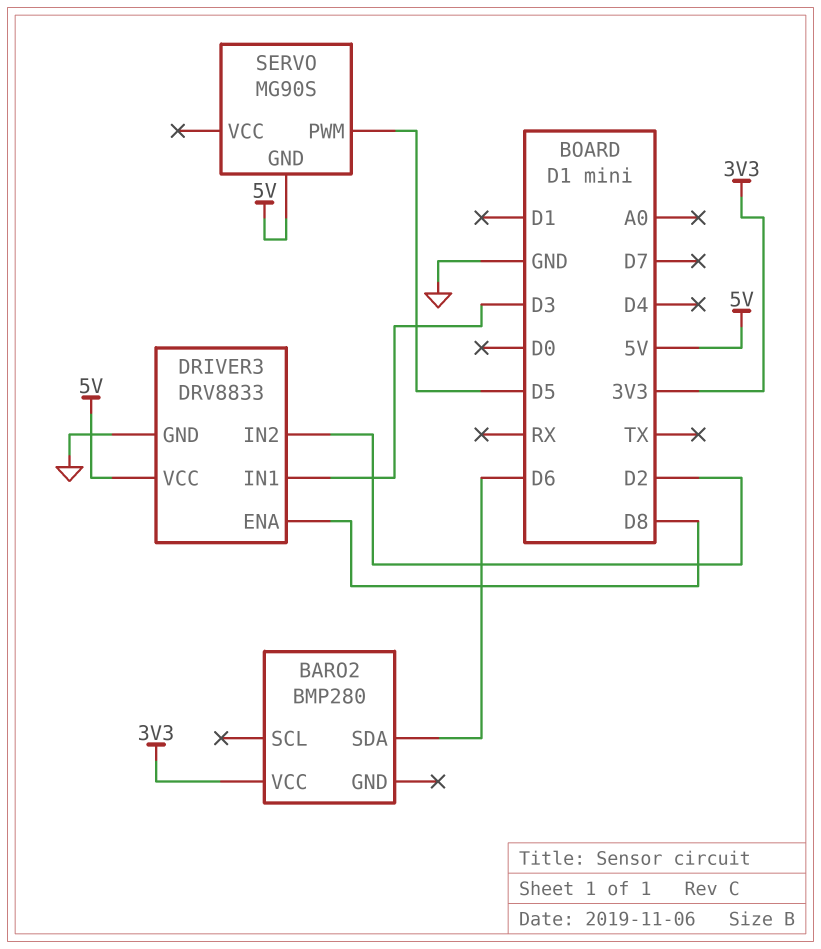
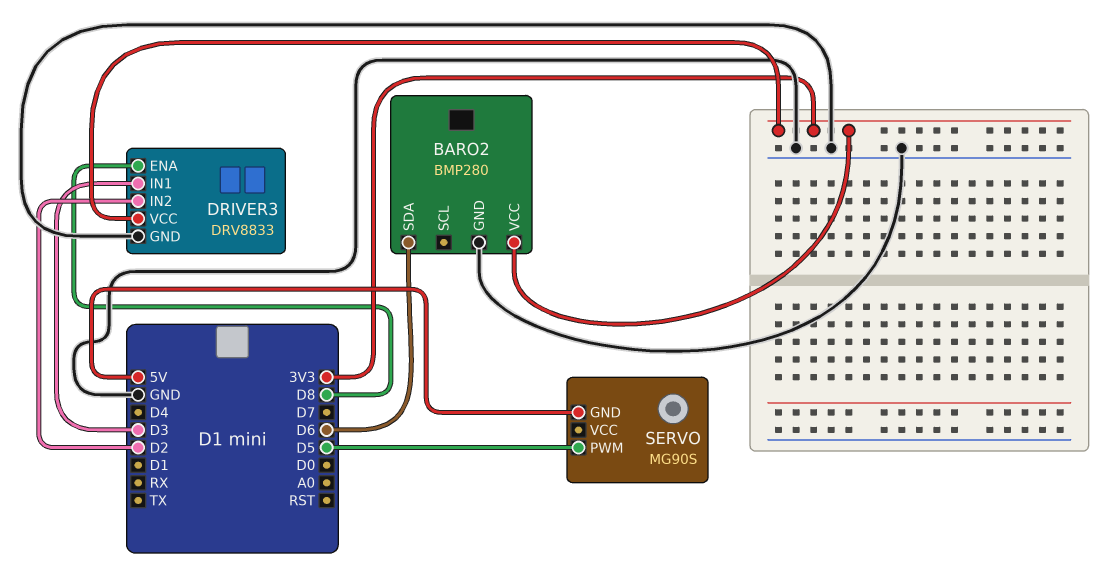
BARO2 pin GND: none -> GND
DRIVER3 pin VCC: 5V -> 3V3

